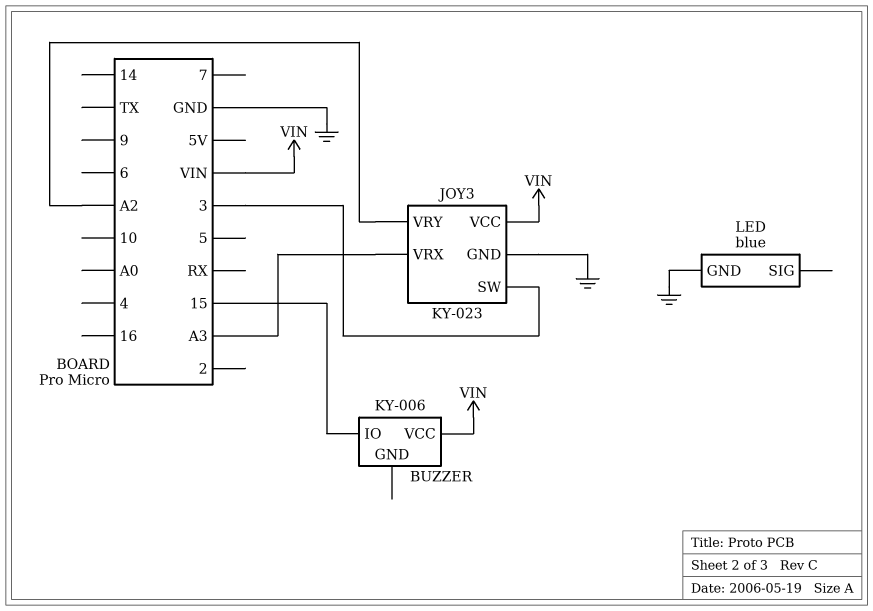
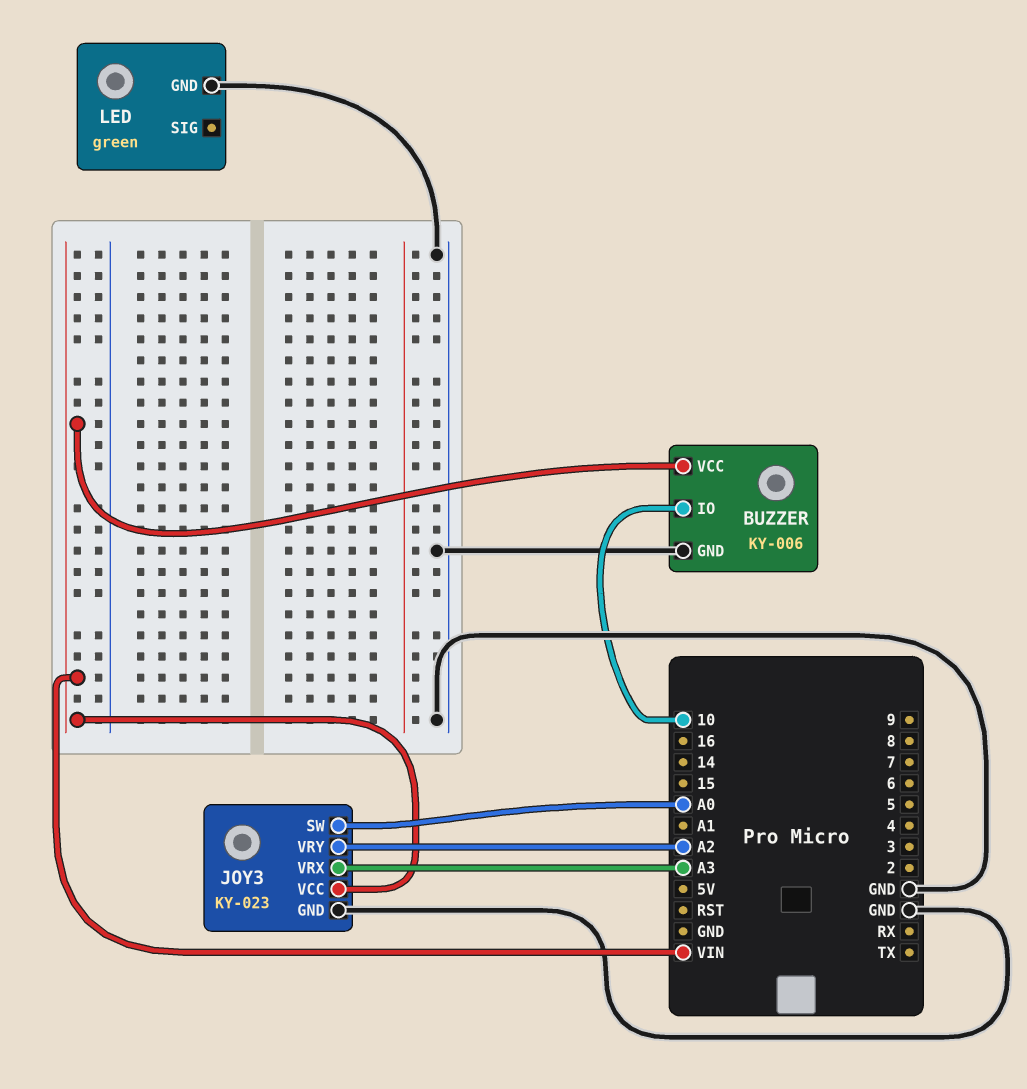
BUZZER pin GND: none -> GND
BUZZER pin IO: 15 -> 10
JOY3 pin SW: 3 -> A0
LED: blue -> green

